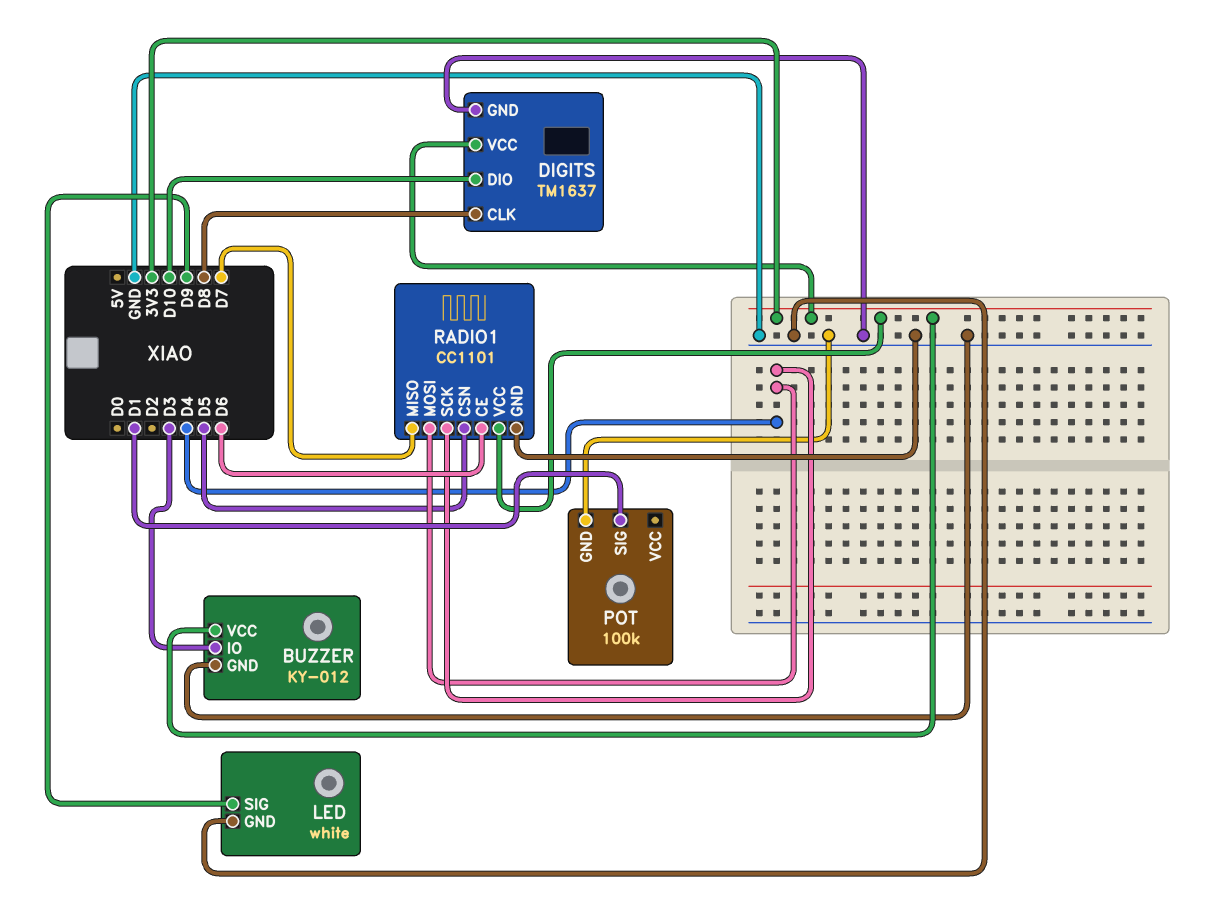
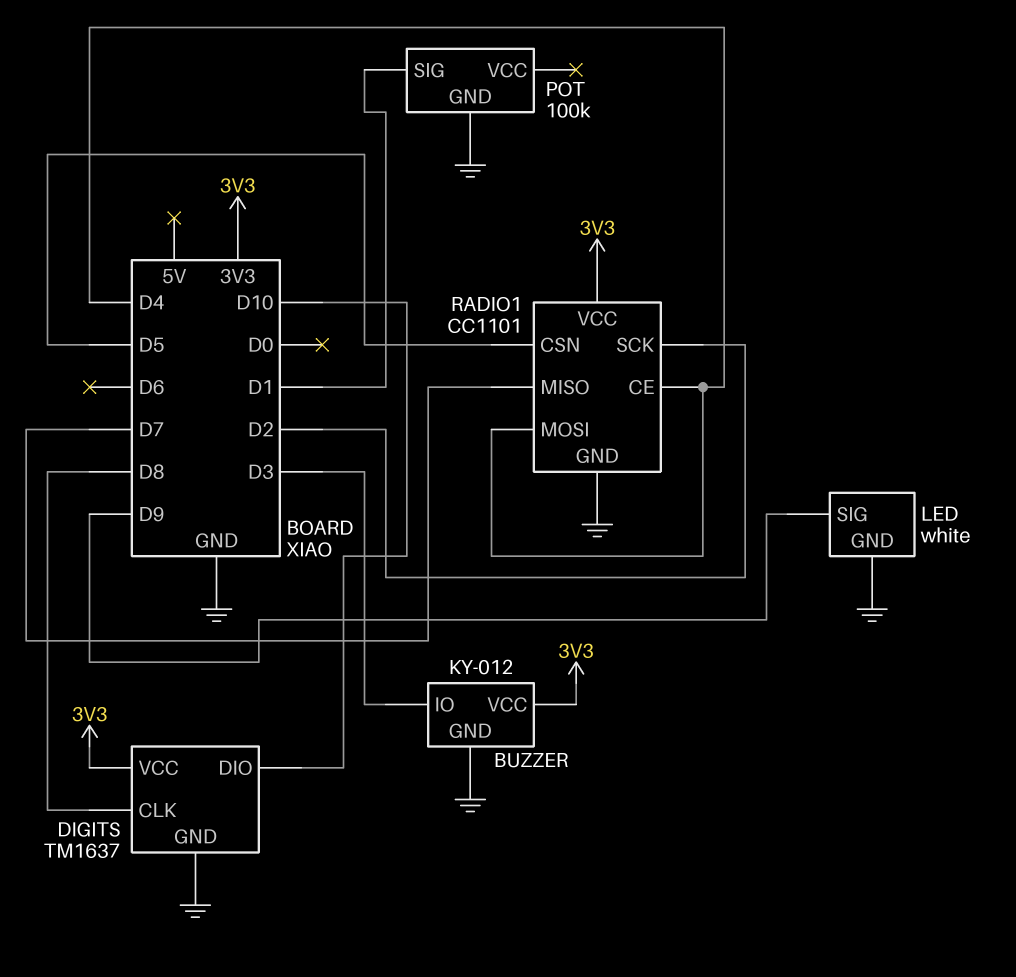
RADIO1 pin CE: D6 -> D4
RADIO1 pin SCK: D4 -> D2

